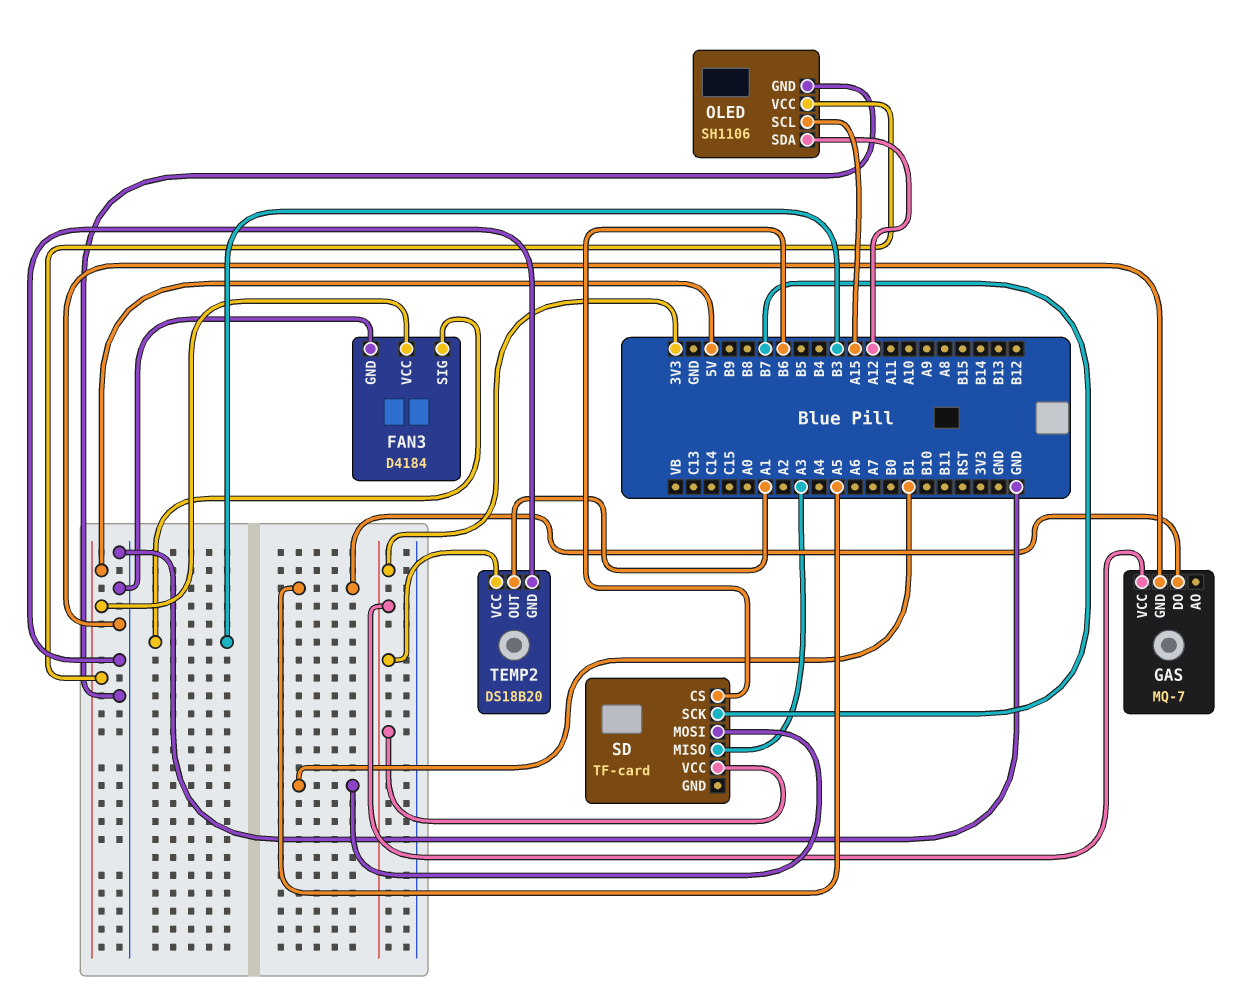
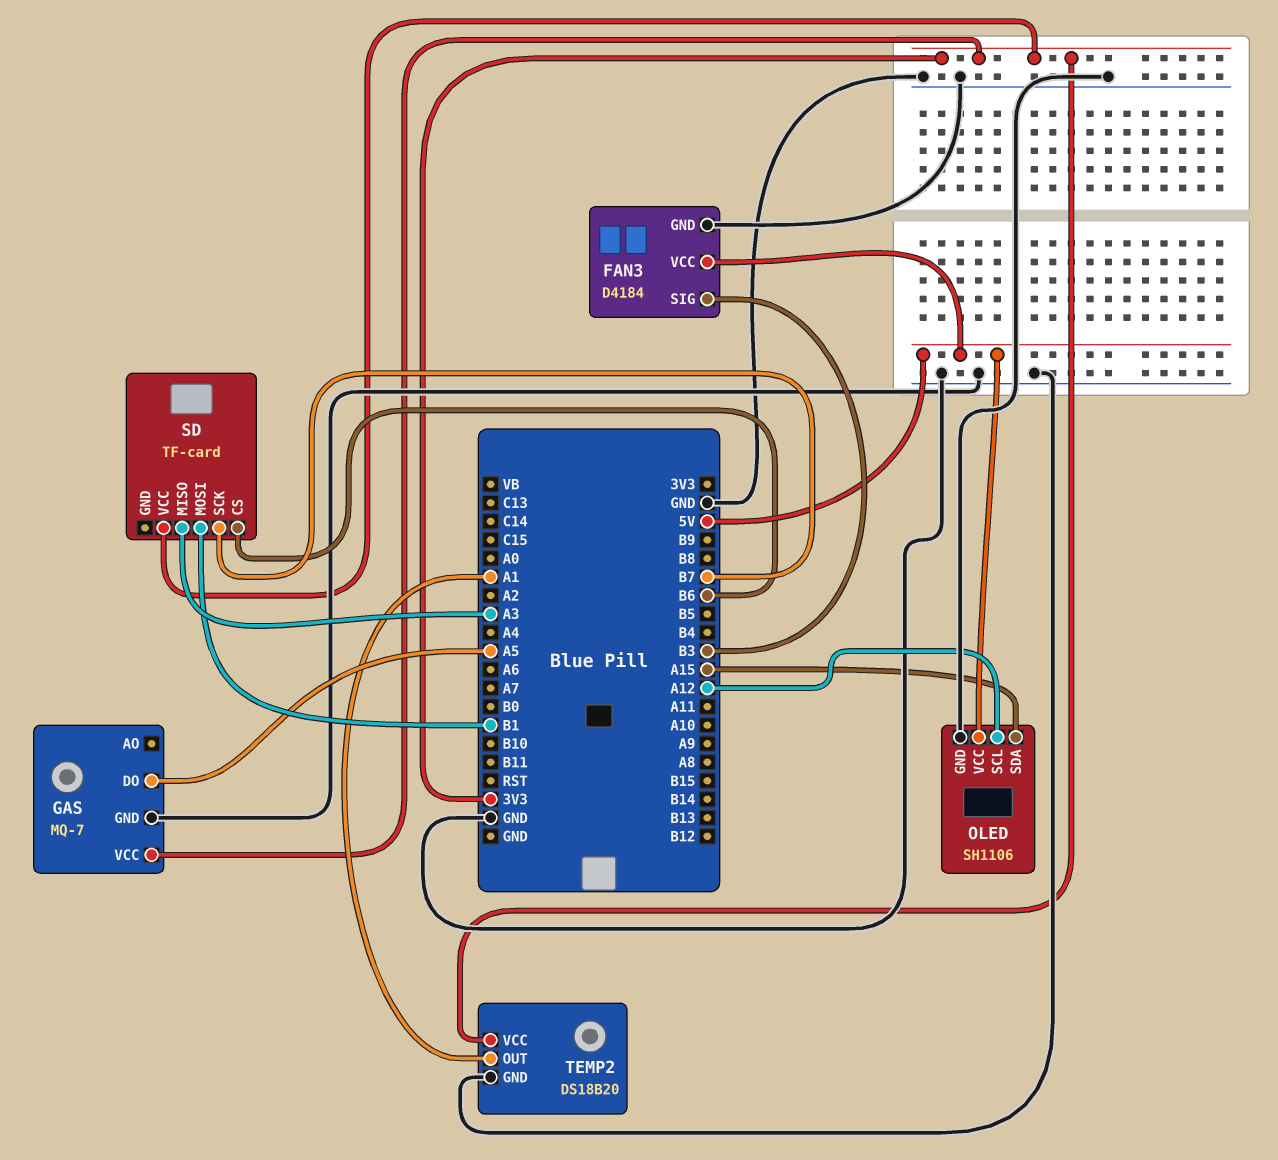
OLED pin SCL: A15 -> A12
OLED pin SDA: A12 -> A15

